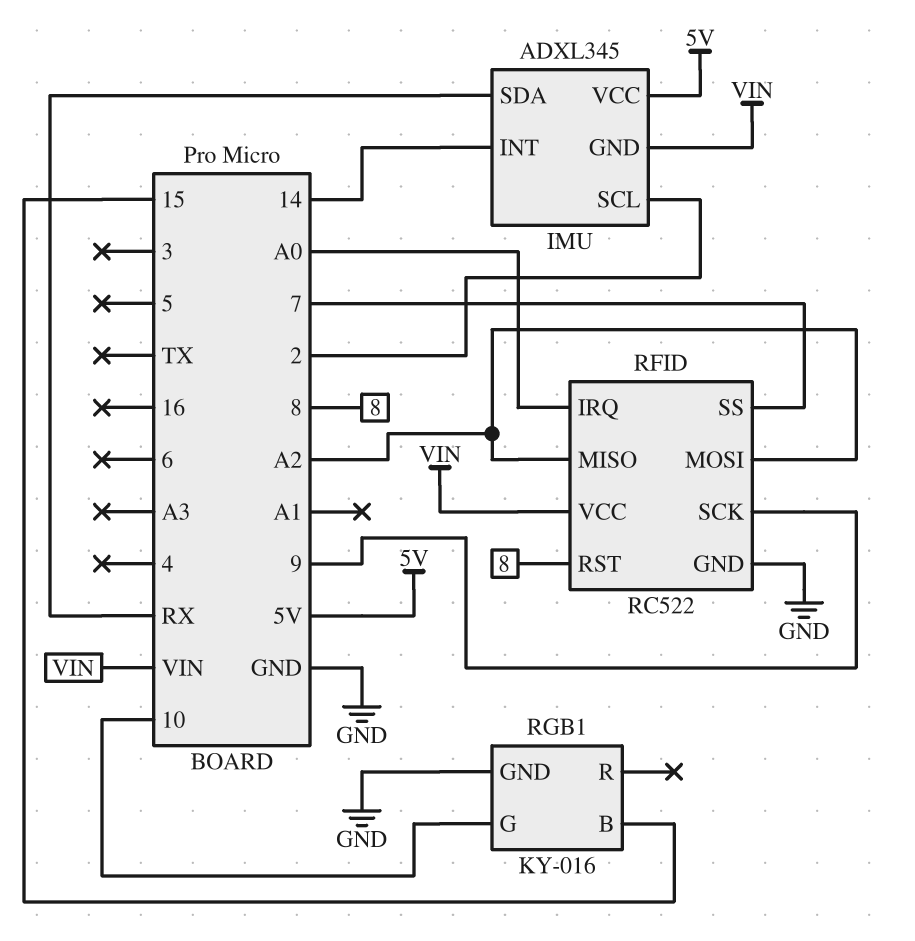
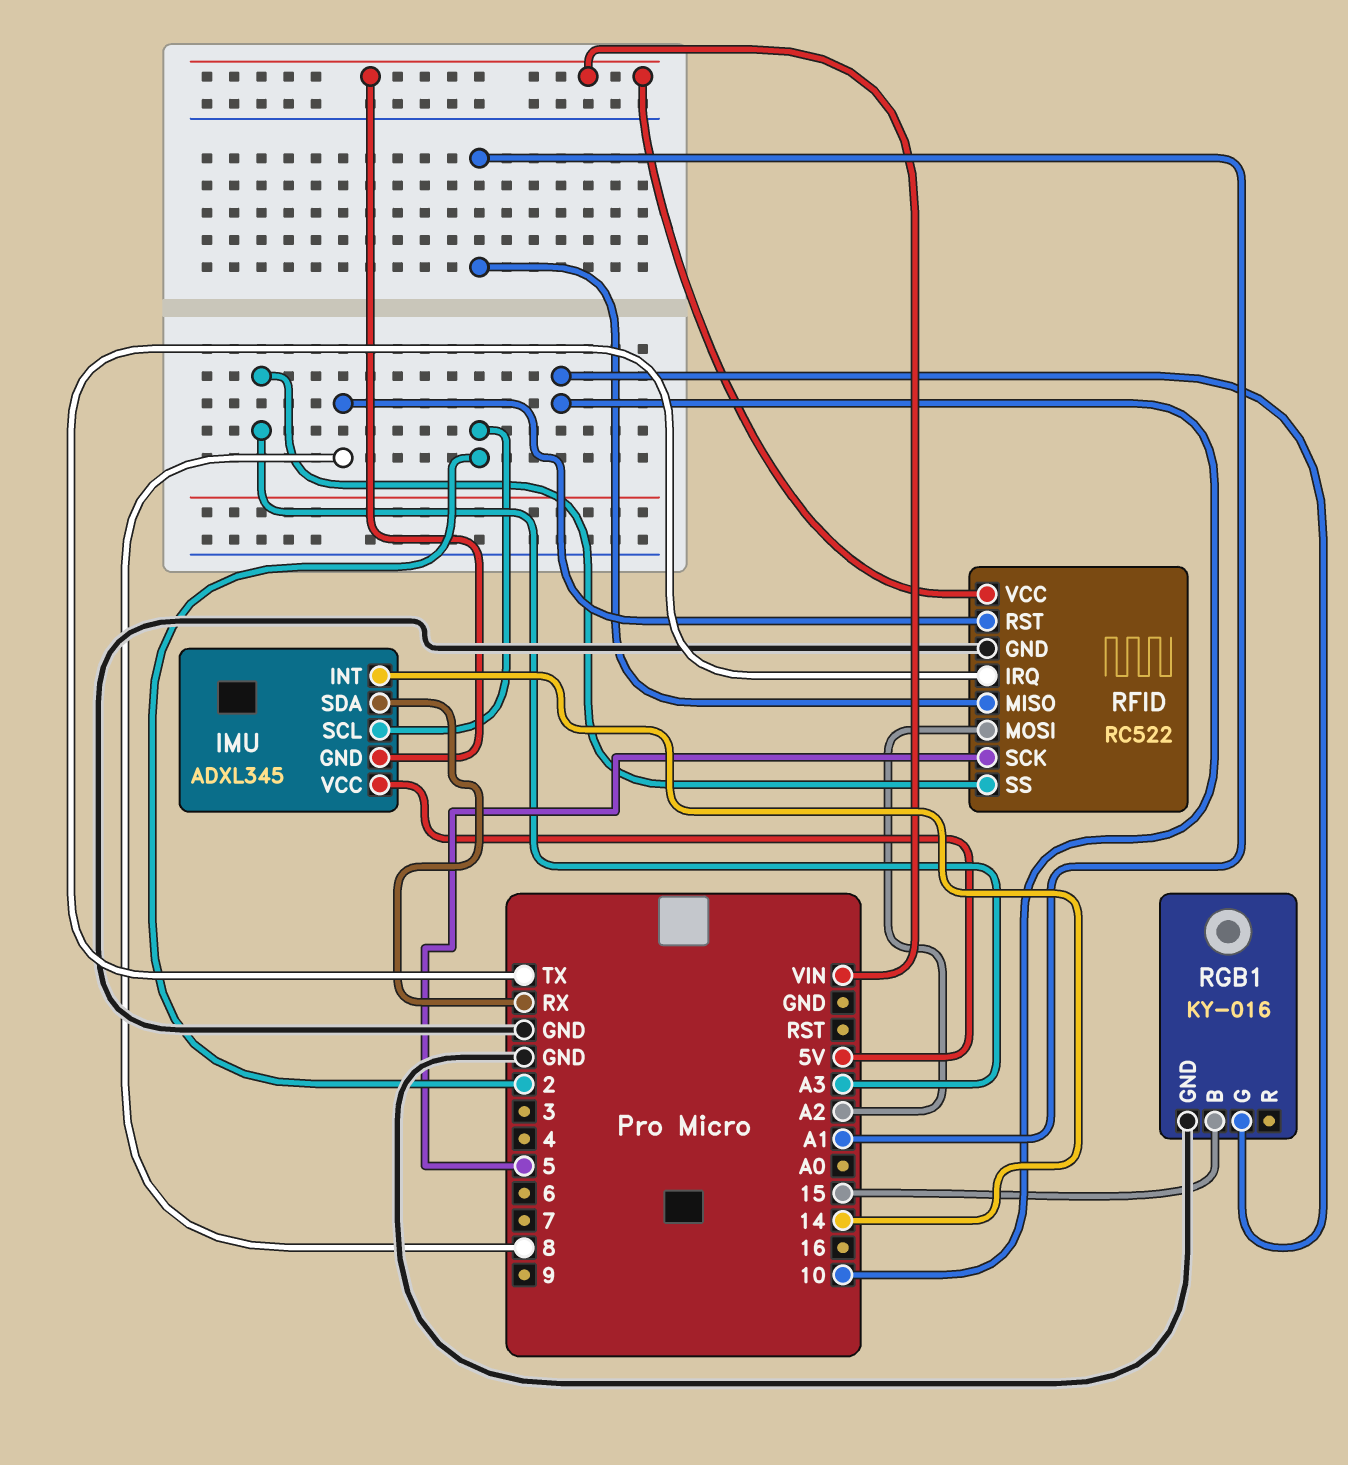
RFID pin IRQ: A0 -> TX
RFID pin MISO: A2 -> A1
RFID pin SCK: 9 -> 5
RFID pin SS: 7 -> A3

